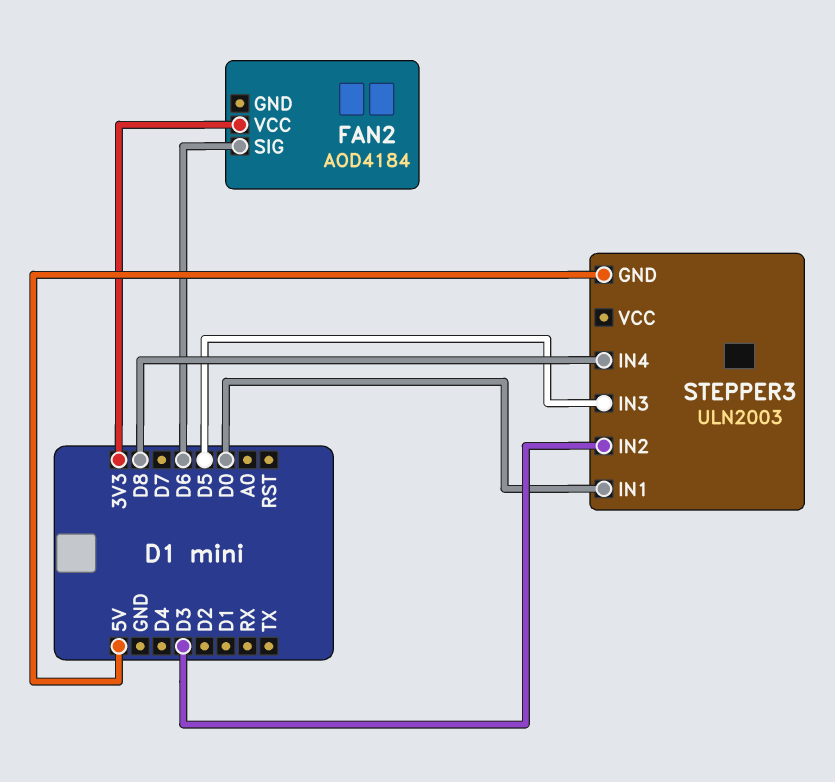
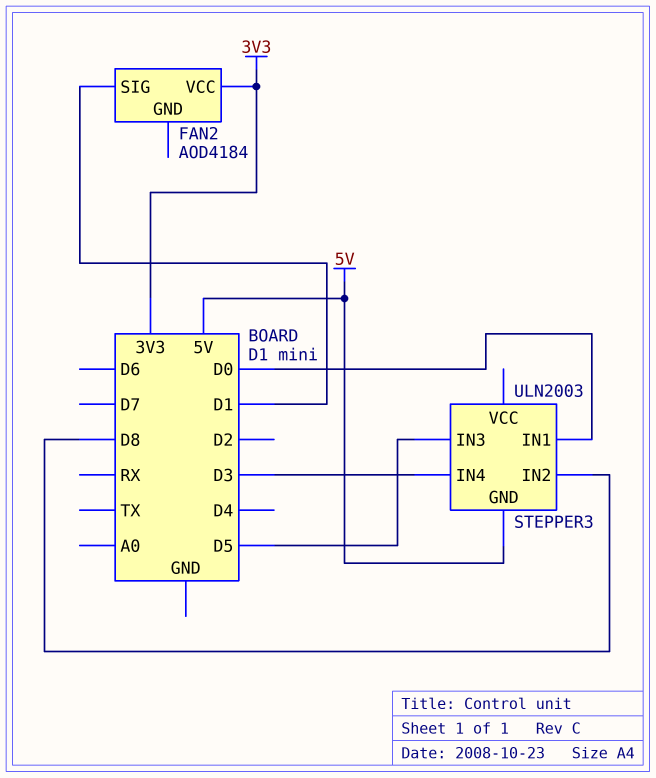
FAN2 pin SIG: D6 -> D1
STEPPER3 pin IN2: D3 -> D8
STEPPER3 pin IN4: D8 -> D3

